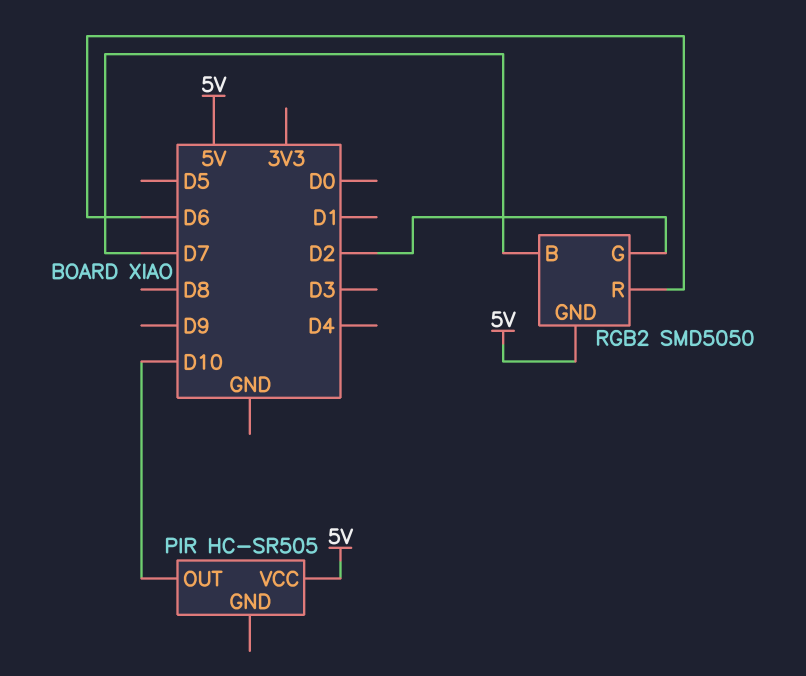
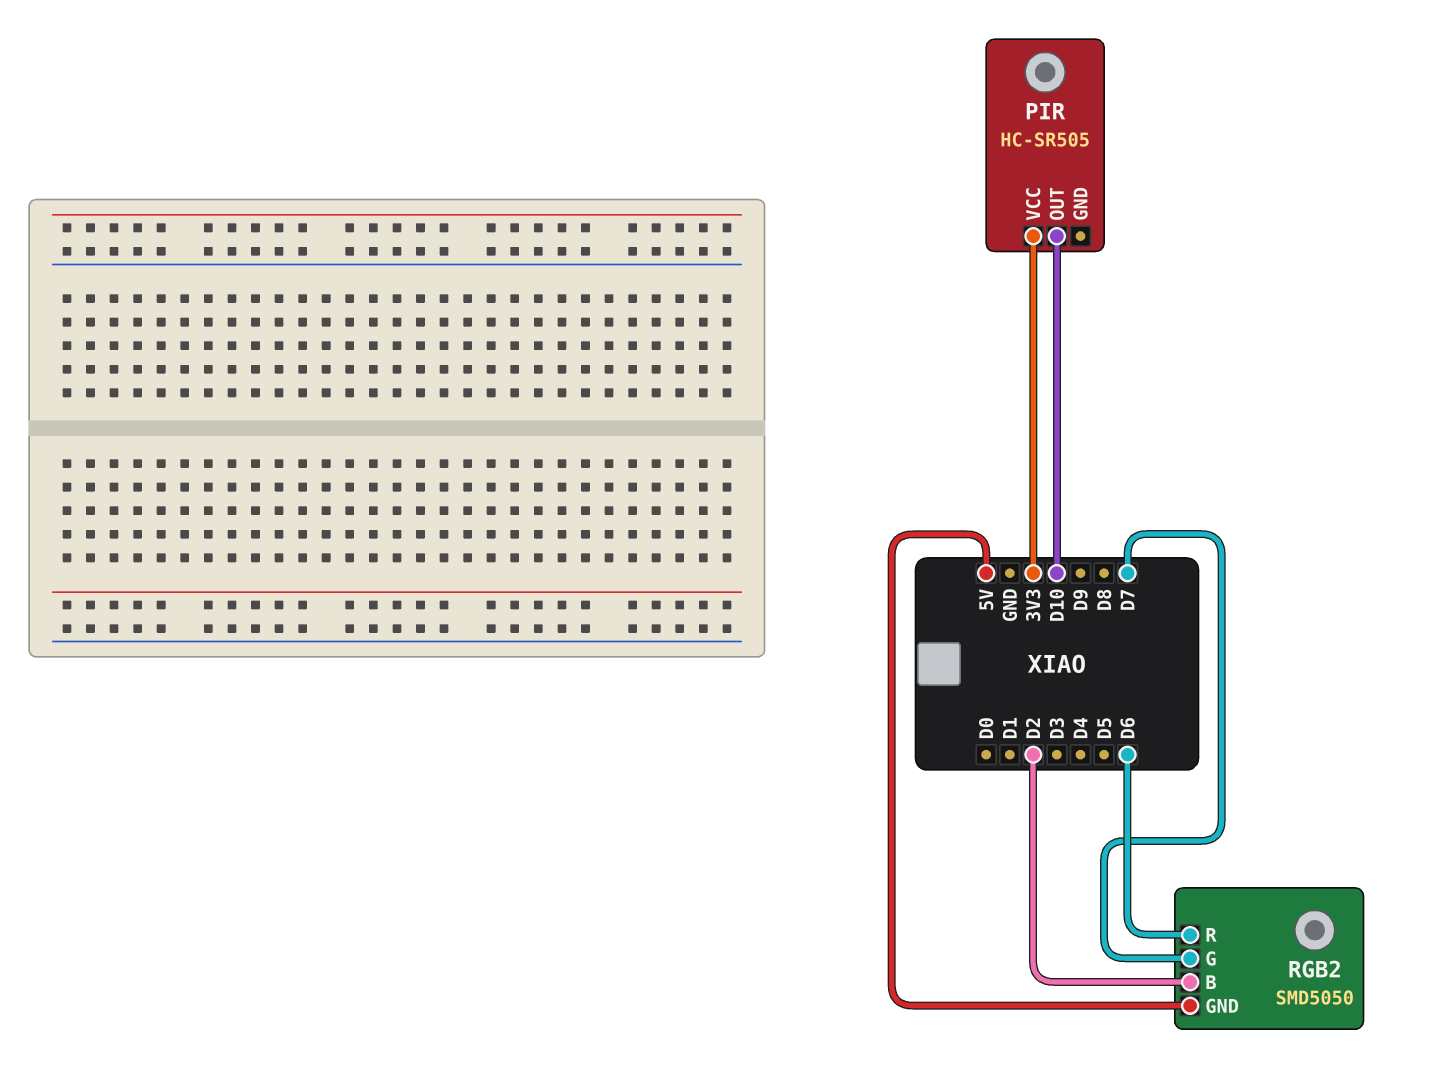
PIR pin VCC: 5V -> 3V3
RGB2 pin B: D7 -> D2
RGB2 pin G: D2 -> D7

